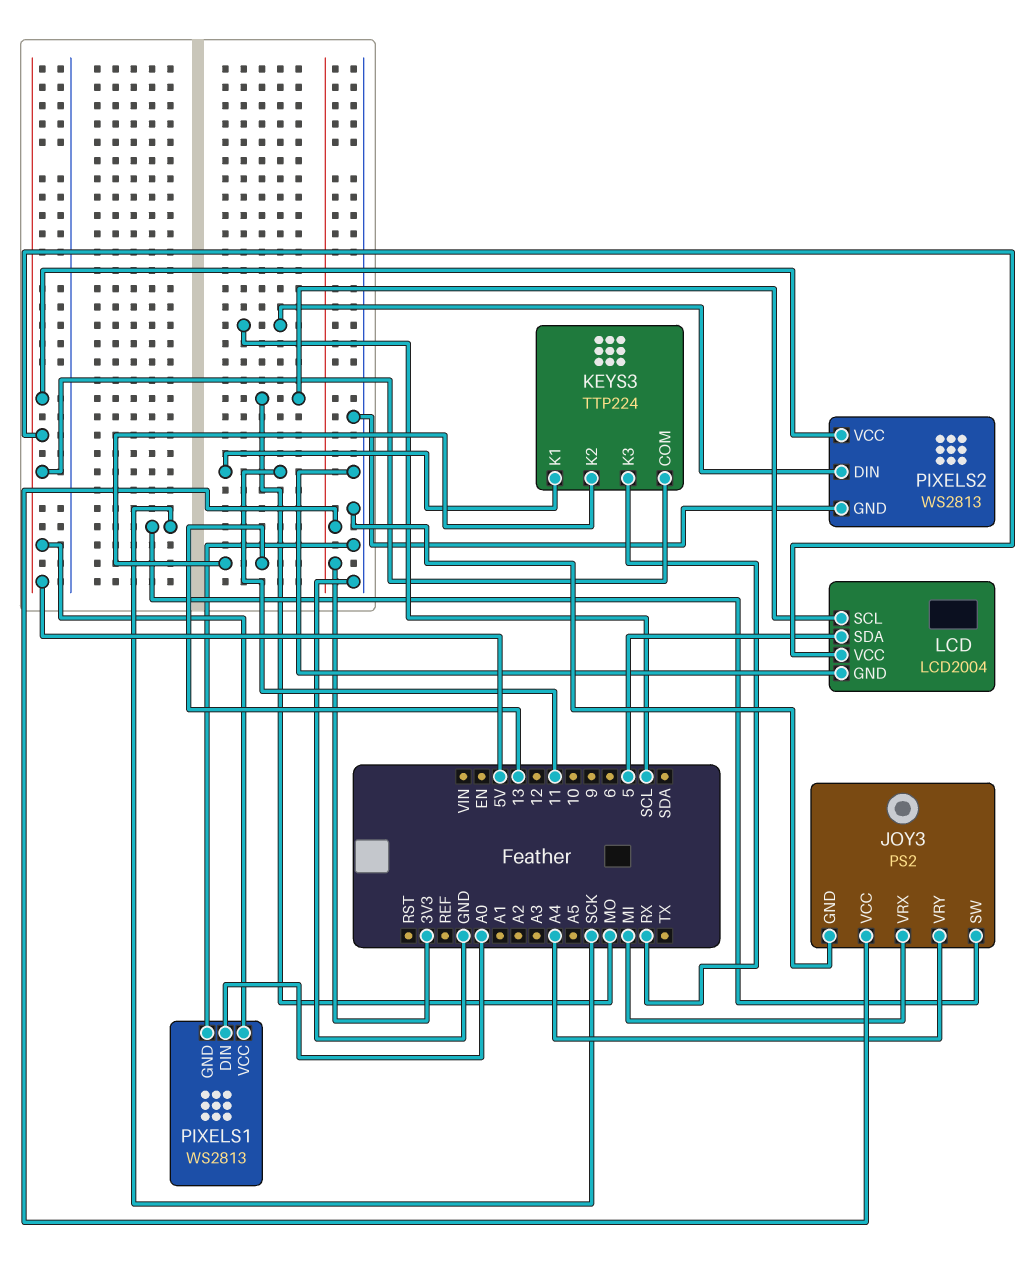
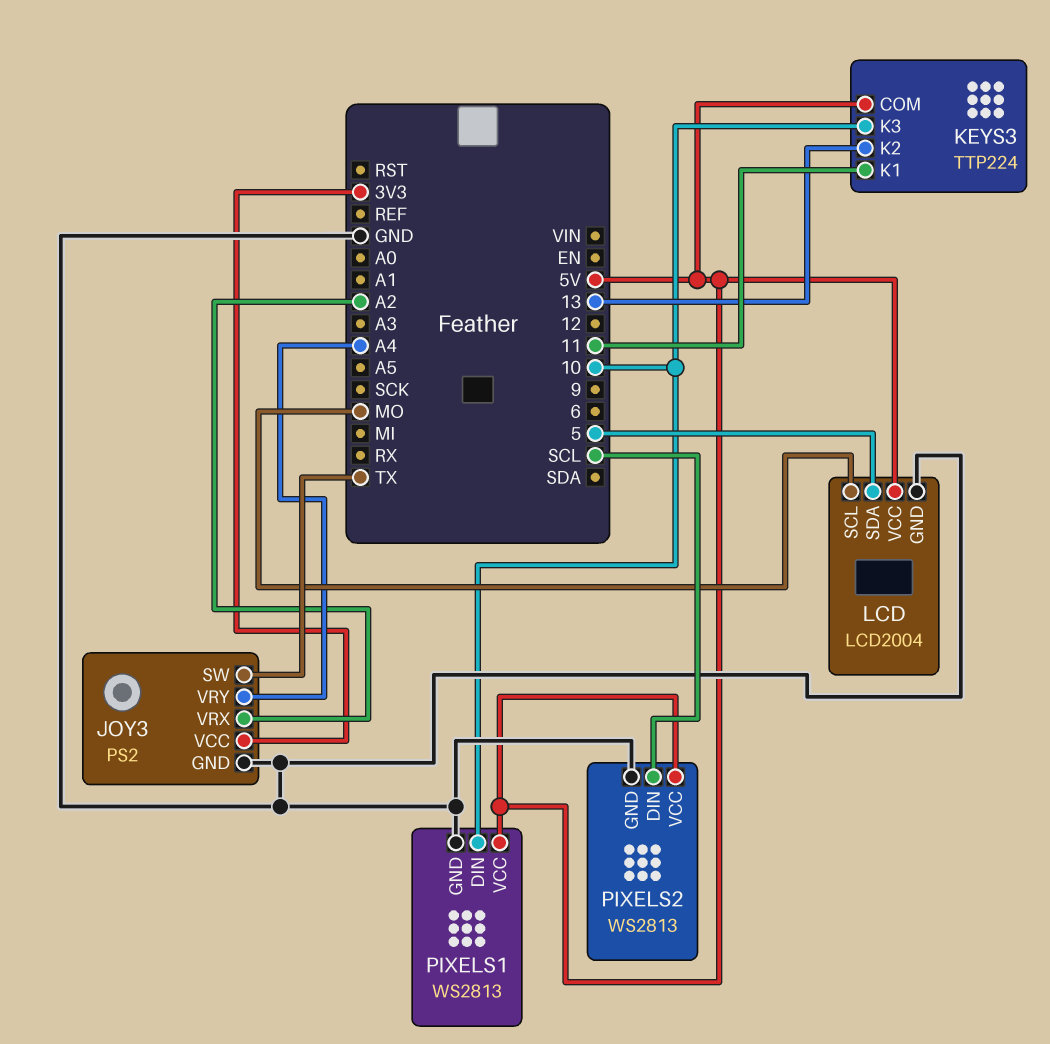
JOY3 pin SW: SCK -> TX
JOY3 pin VRX: MI -> A2
KEYS3 pin K3: RX -> 10
PIXELS1 pin DIN: A0 -> 10

